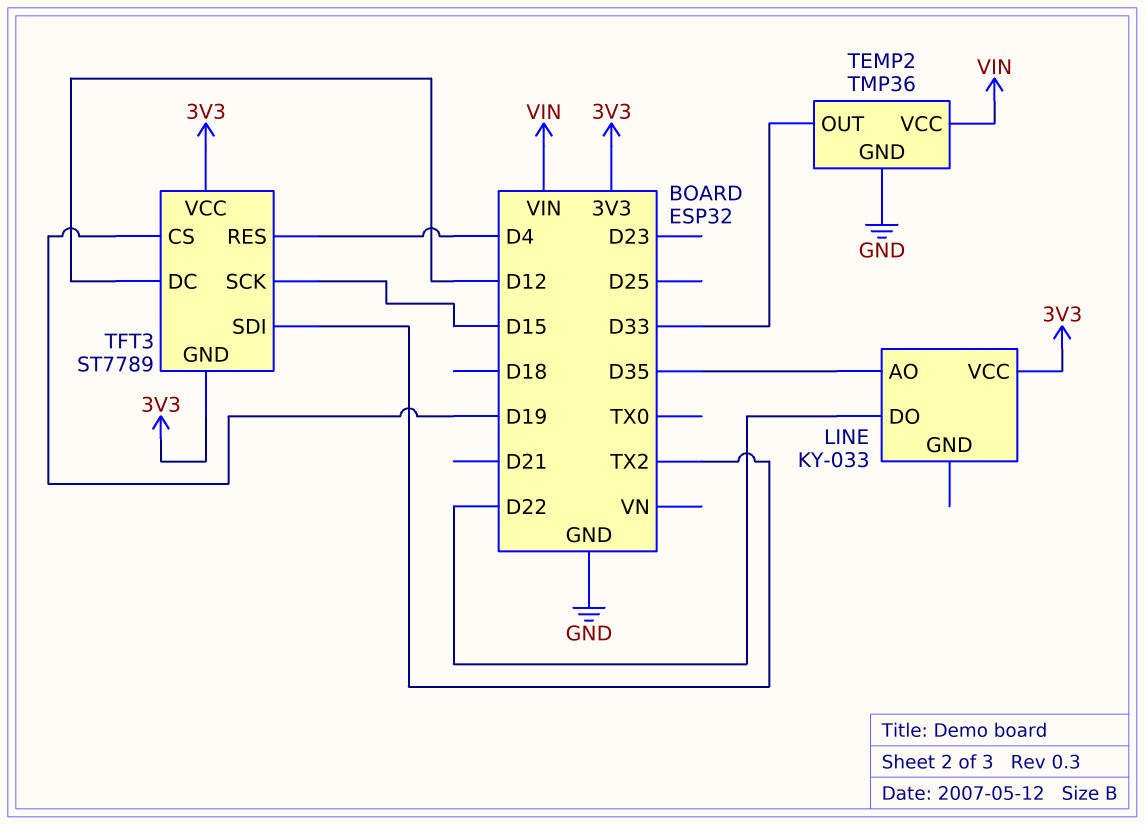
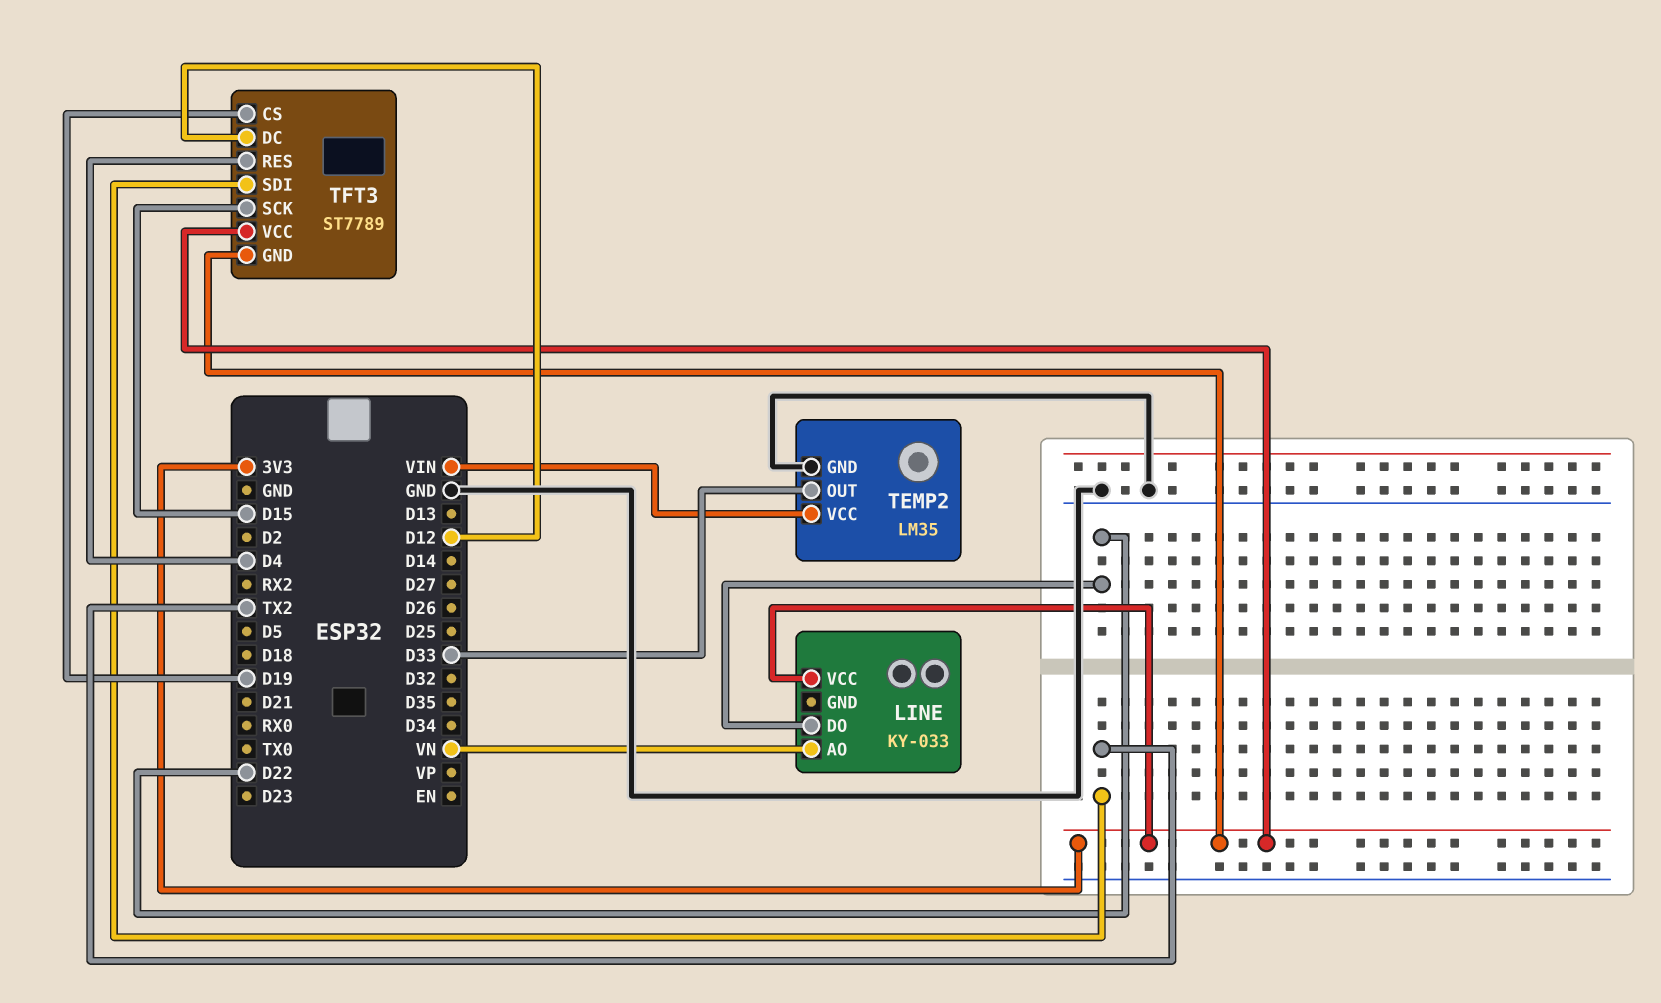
LINE pin AO: D35 -> VN
TEMP2: TMP36 -> LM35

